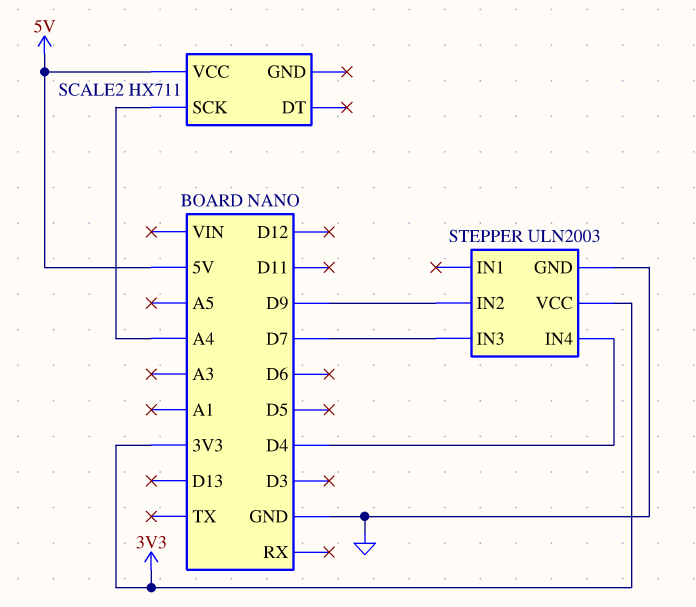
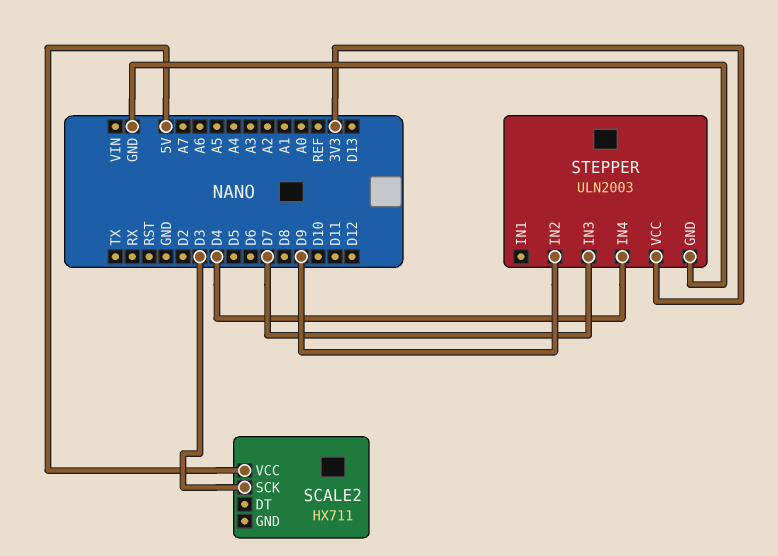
SCALE2 pin SCK: A4 -> D3

